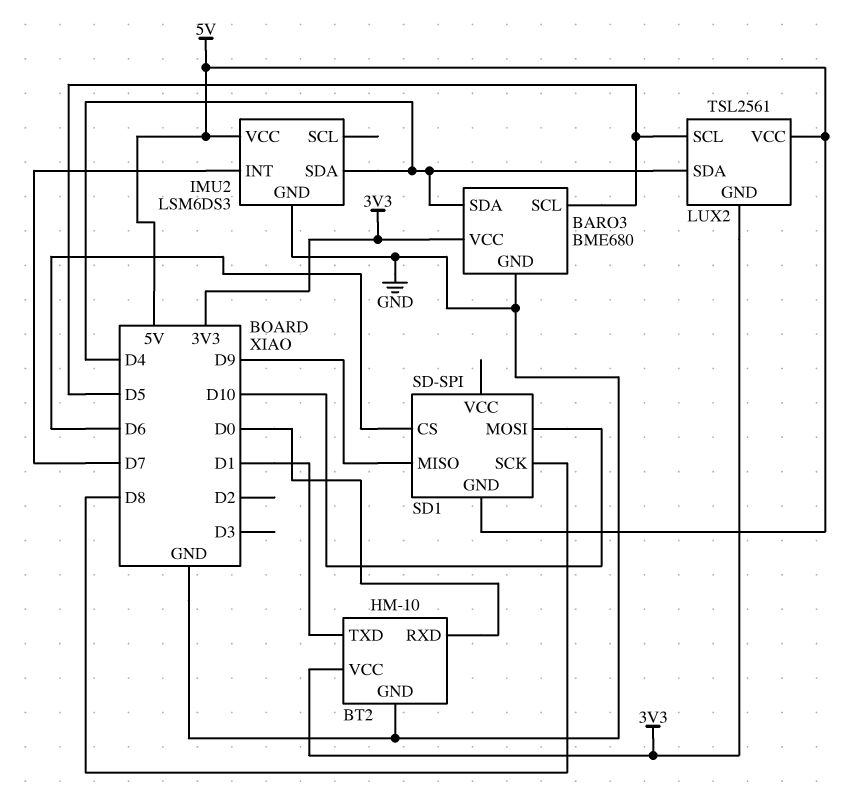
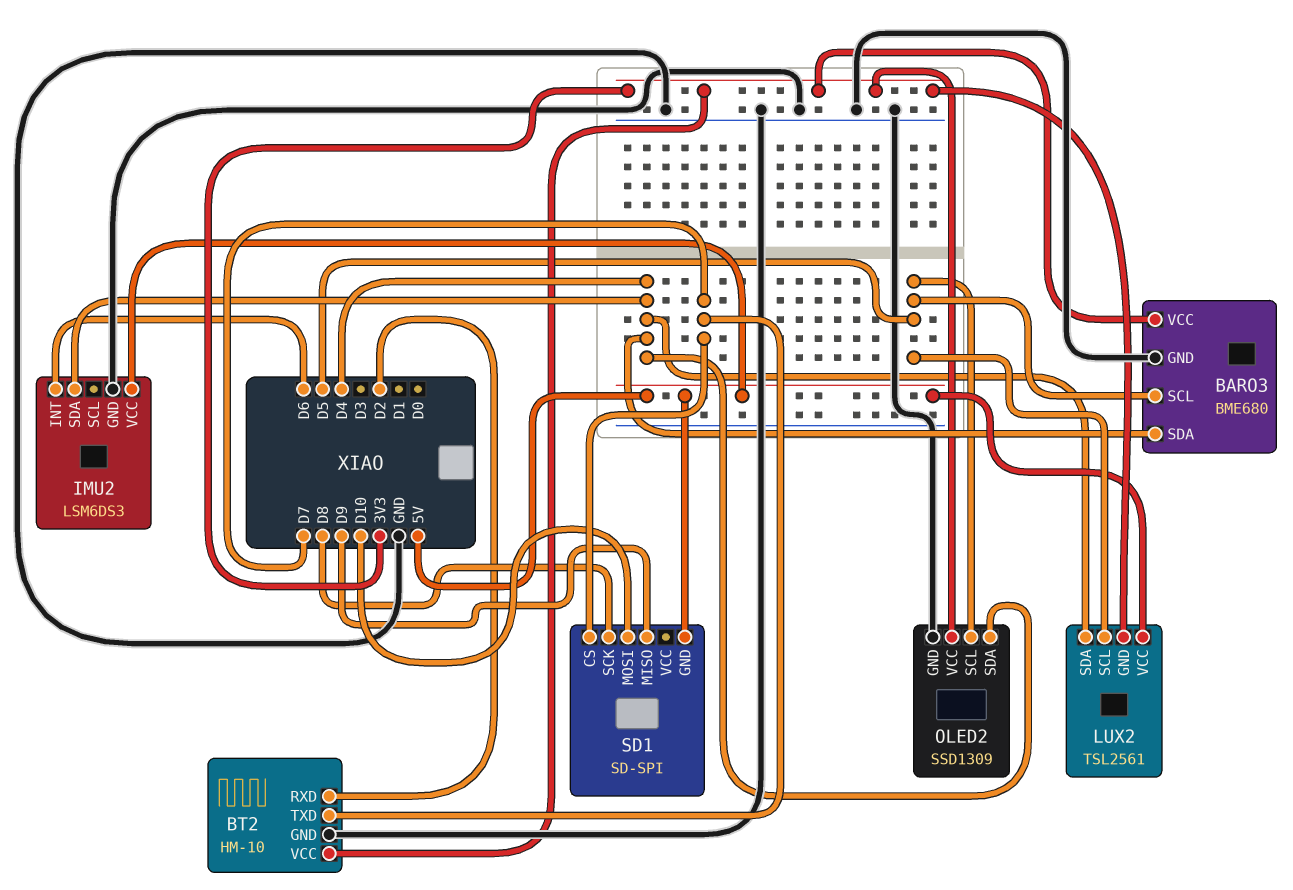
BT2 pin RXD: D0 -> D2
BT2 pin TXD: D1 -> D7
IMU2 pin INT: D7 -> D6
OLED2: none -> SSD1309
OLED2 pin GND: none -> GND
OLED2 pin SCL: none -> D5
OLED2 pin SDA: none -> D4
OLED2 pin VCC: none -> 3V3
SD1 pin CS: D6 -> D7

